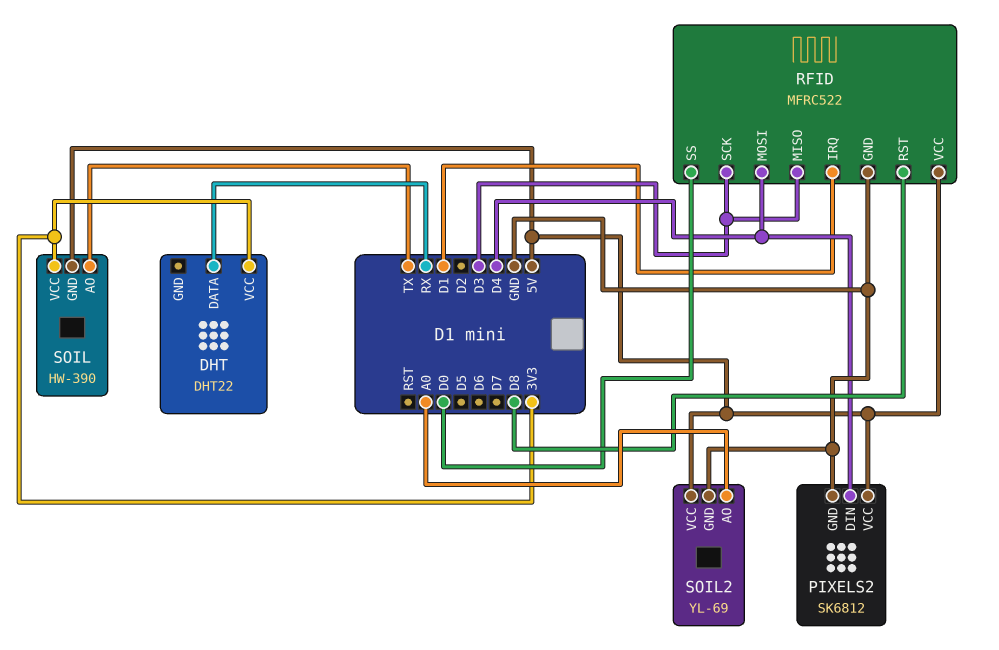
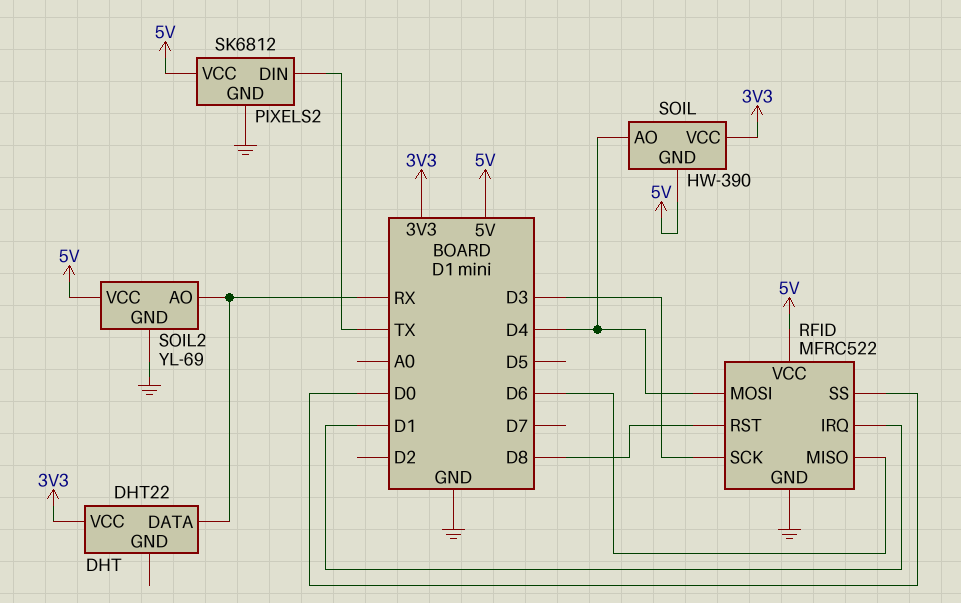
PIXELS2 pin DIN: D4 -> TX
RFID pin MISO: D3 -> D6
SOIL pin AO: TX -> D4
SOIL2 pin AO: A0 -> RX

